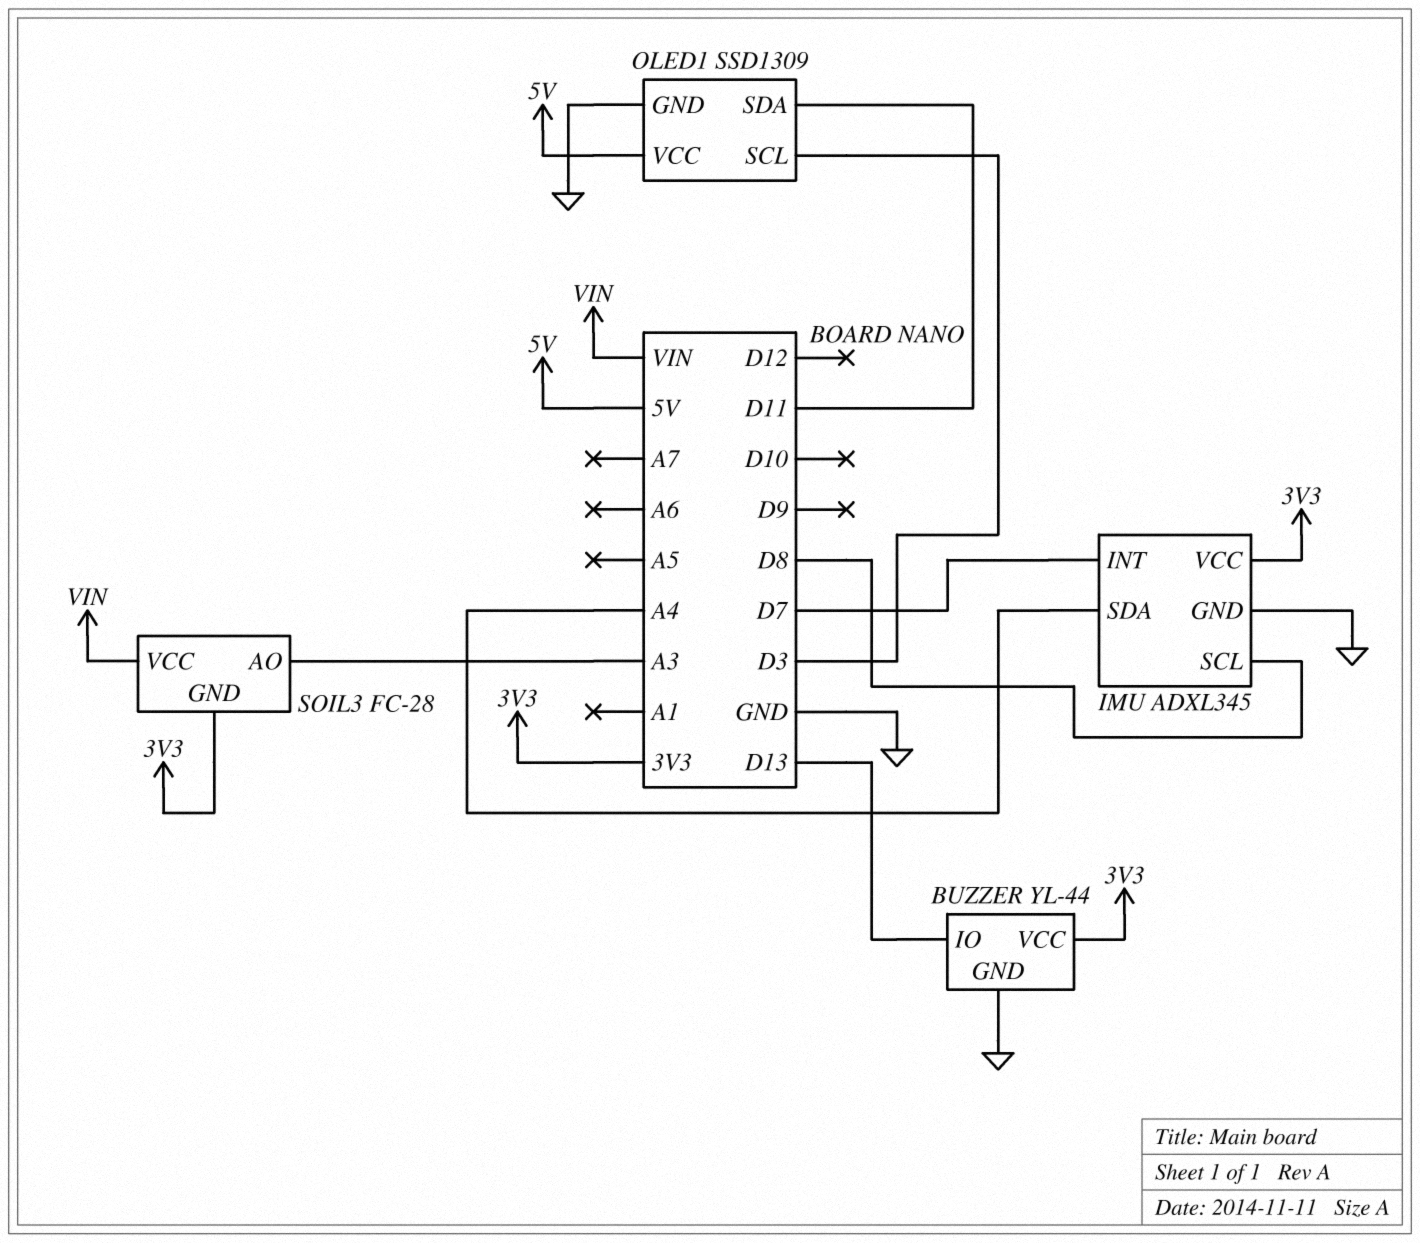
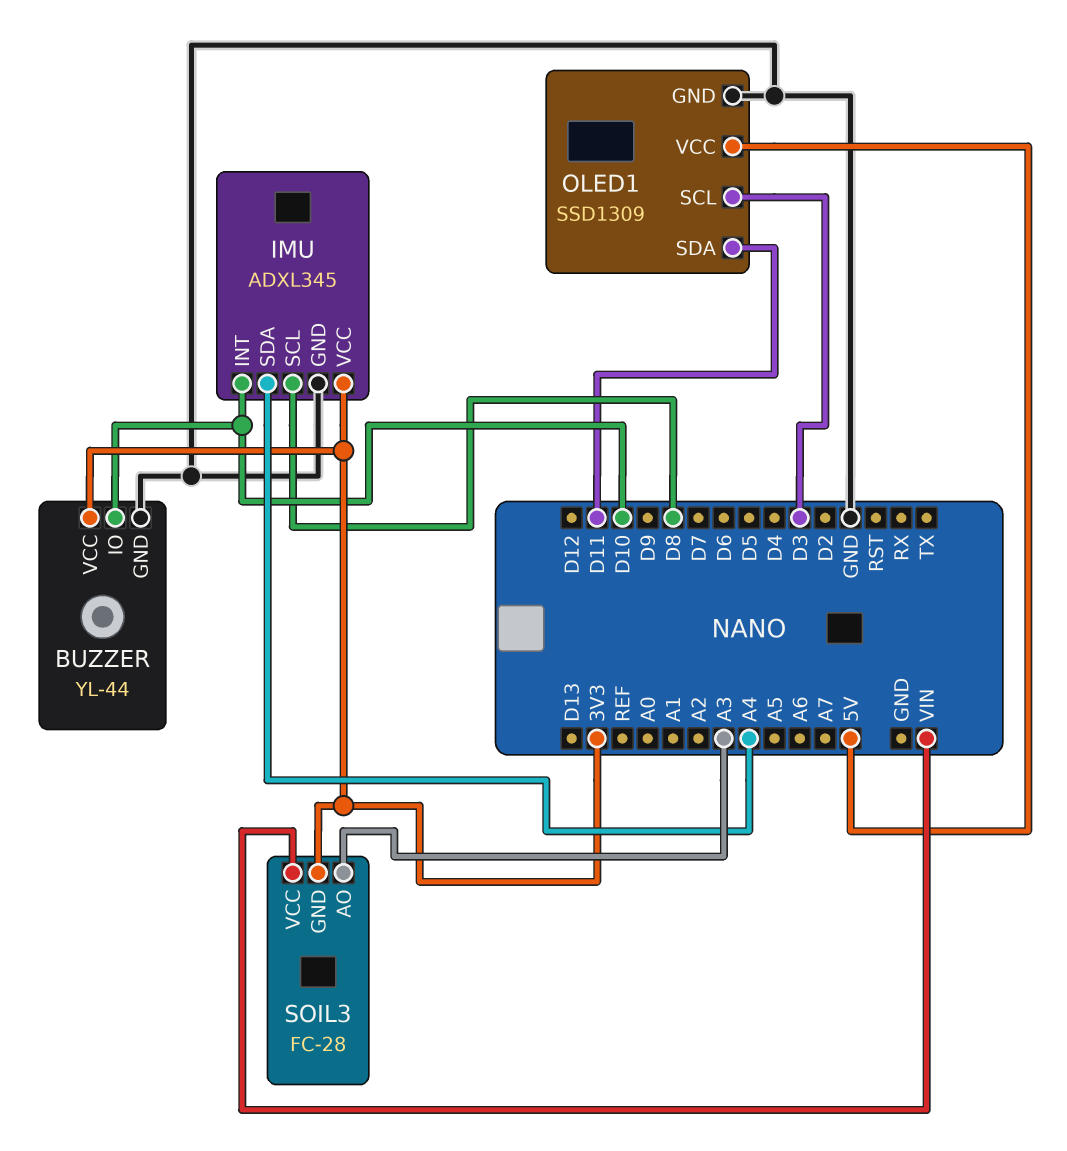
BUZZER pin IO: D13 -> D10
IMU pin INT: D7 -> D10

